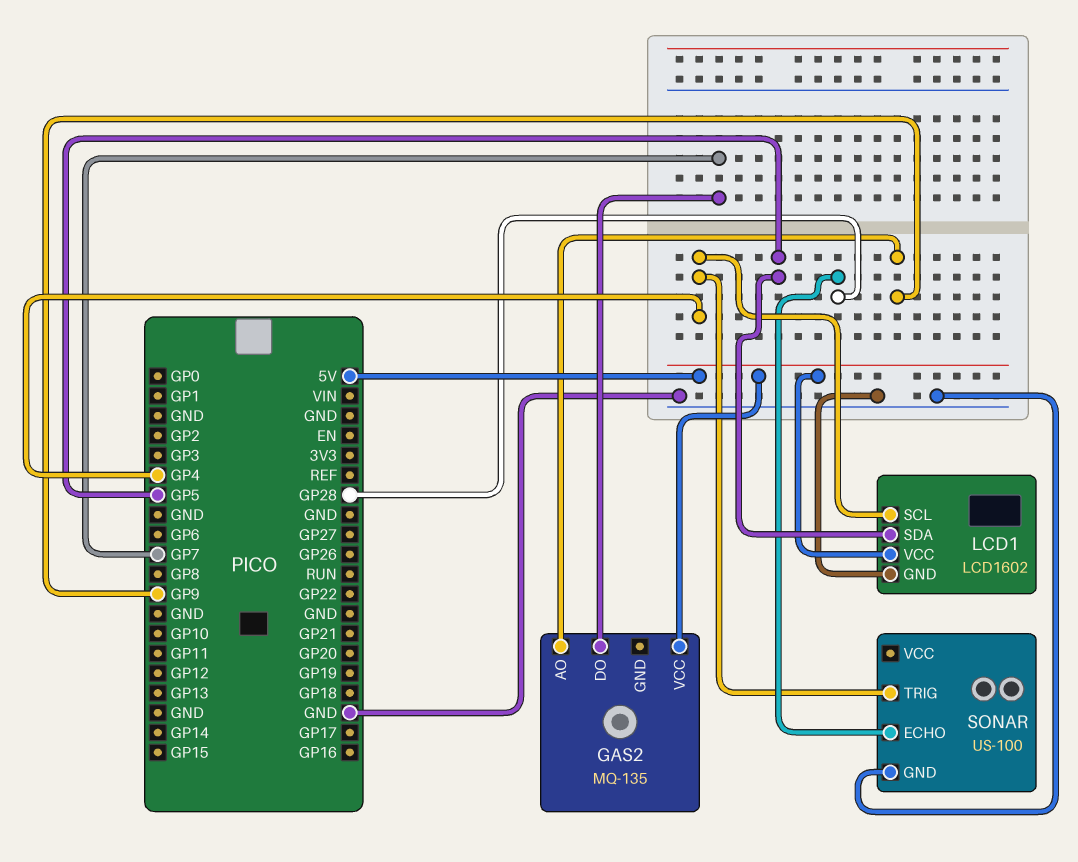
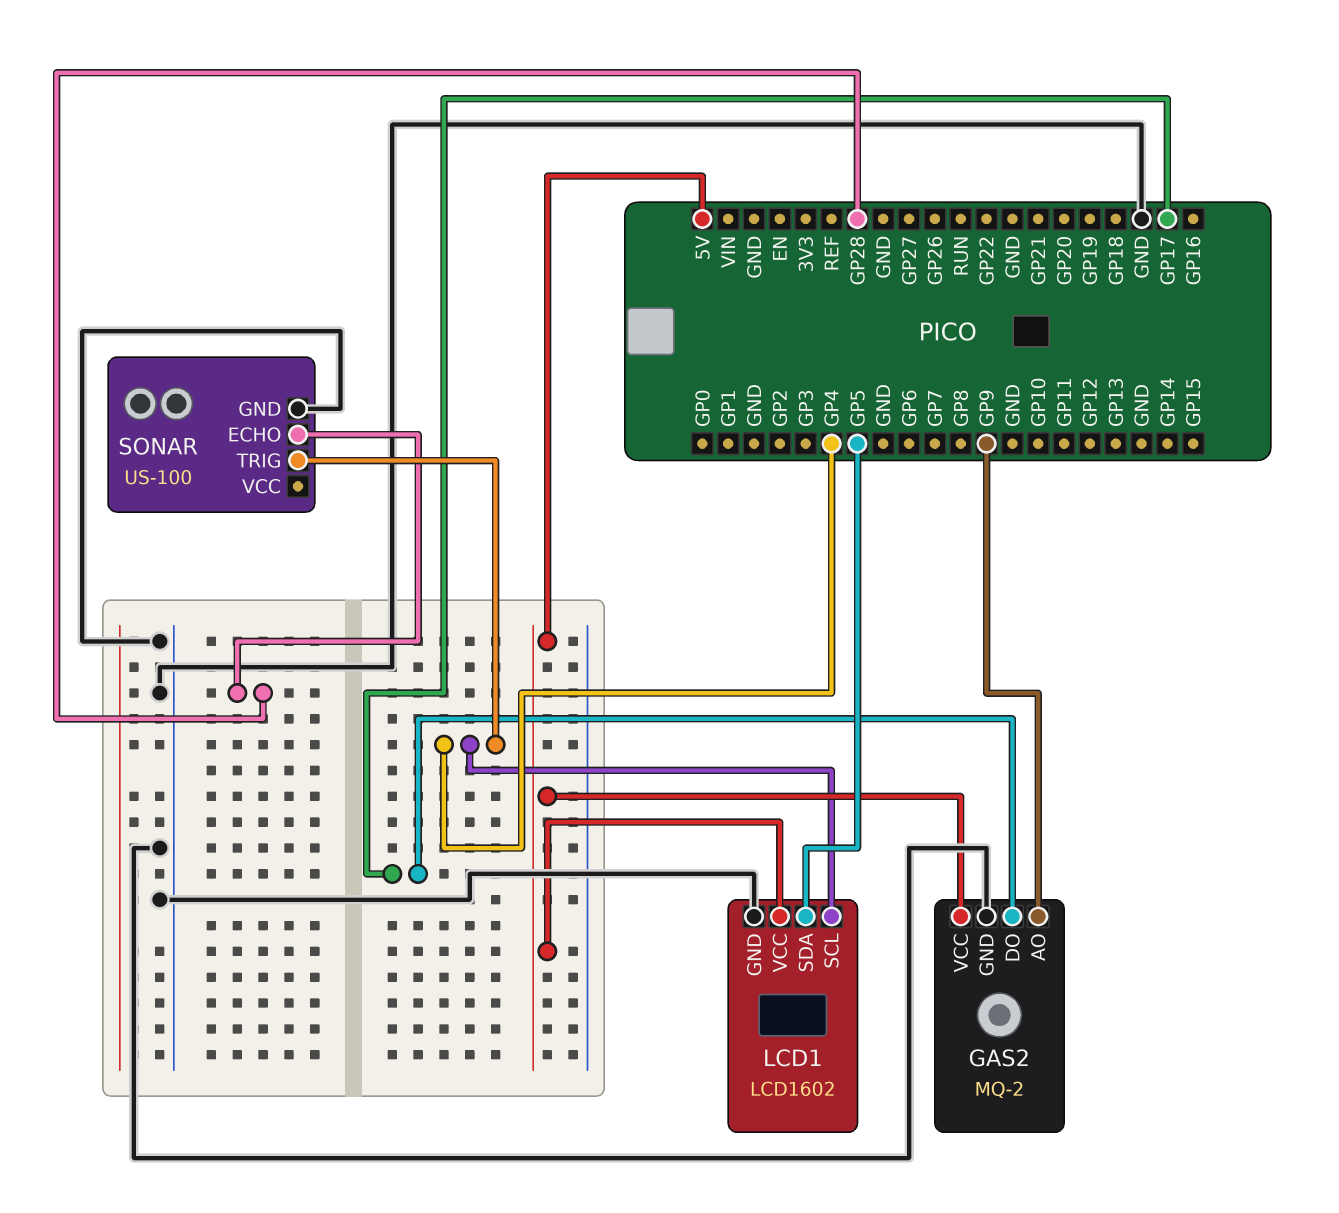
GAS2: MQ-135 -> MQ-2
GAS2 pin DO: GP7 -> GP17
GAS2 pin GND: none -> GND

